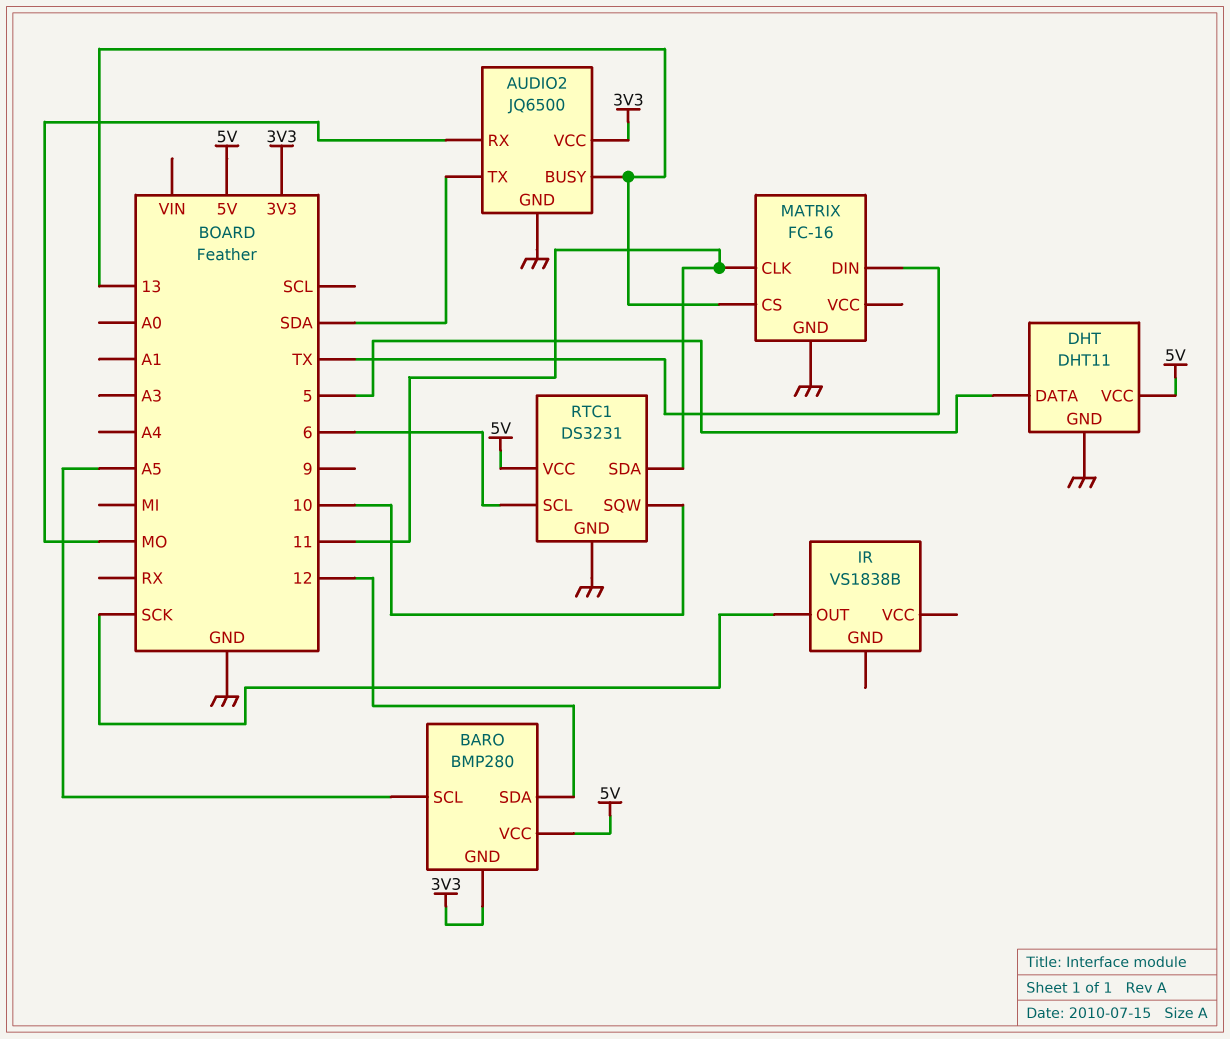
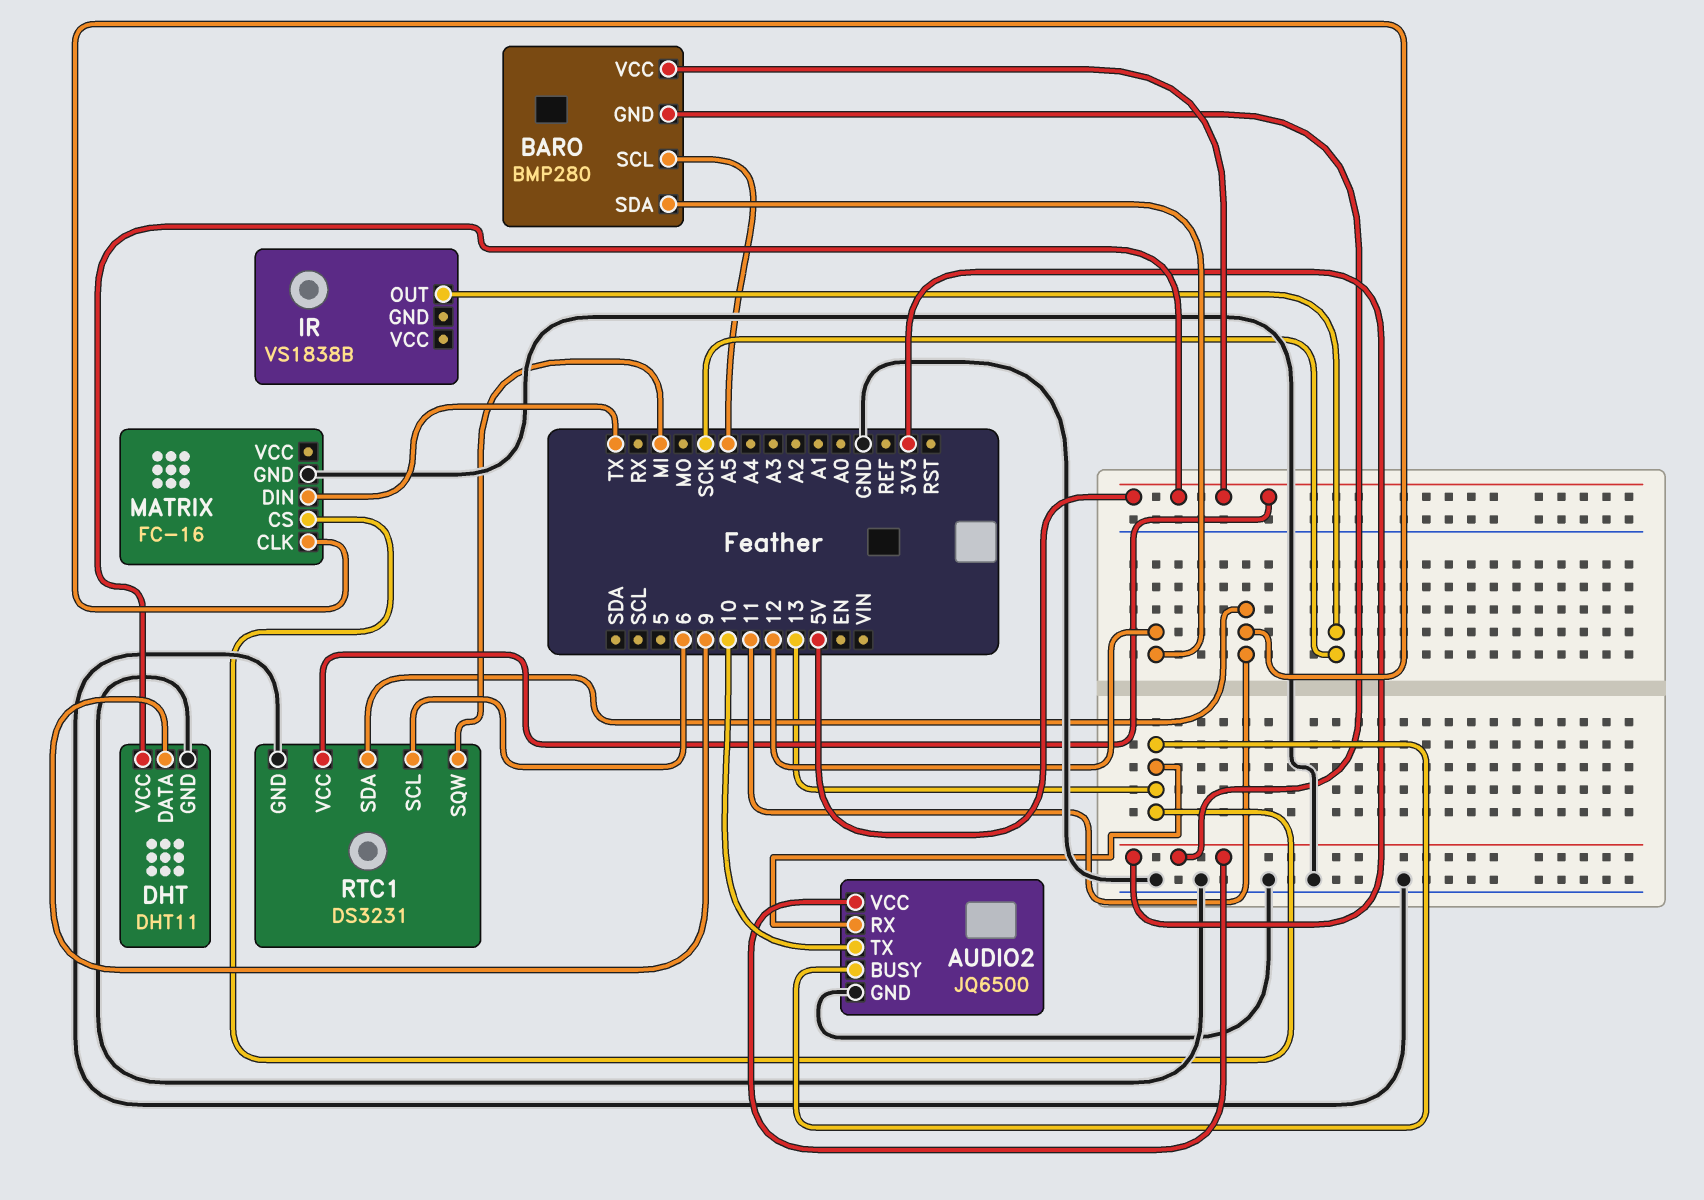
AUDIO2 pin RX: MO -> 13
AUDIO2 pin TX: SDA -> 10
DHT pin DATA: 5 -> 9
RTC1 pin SQW: 10 -> MI

